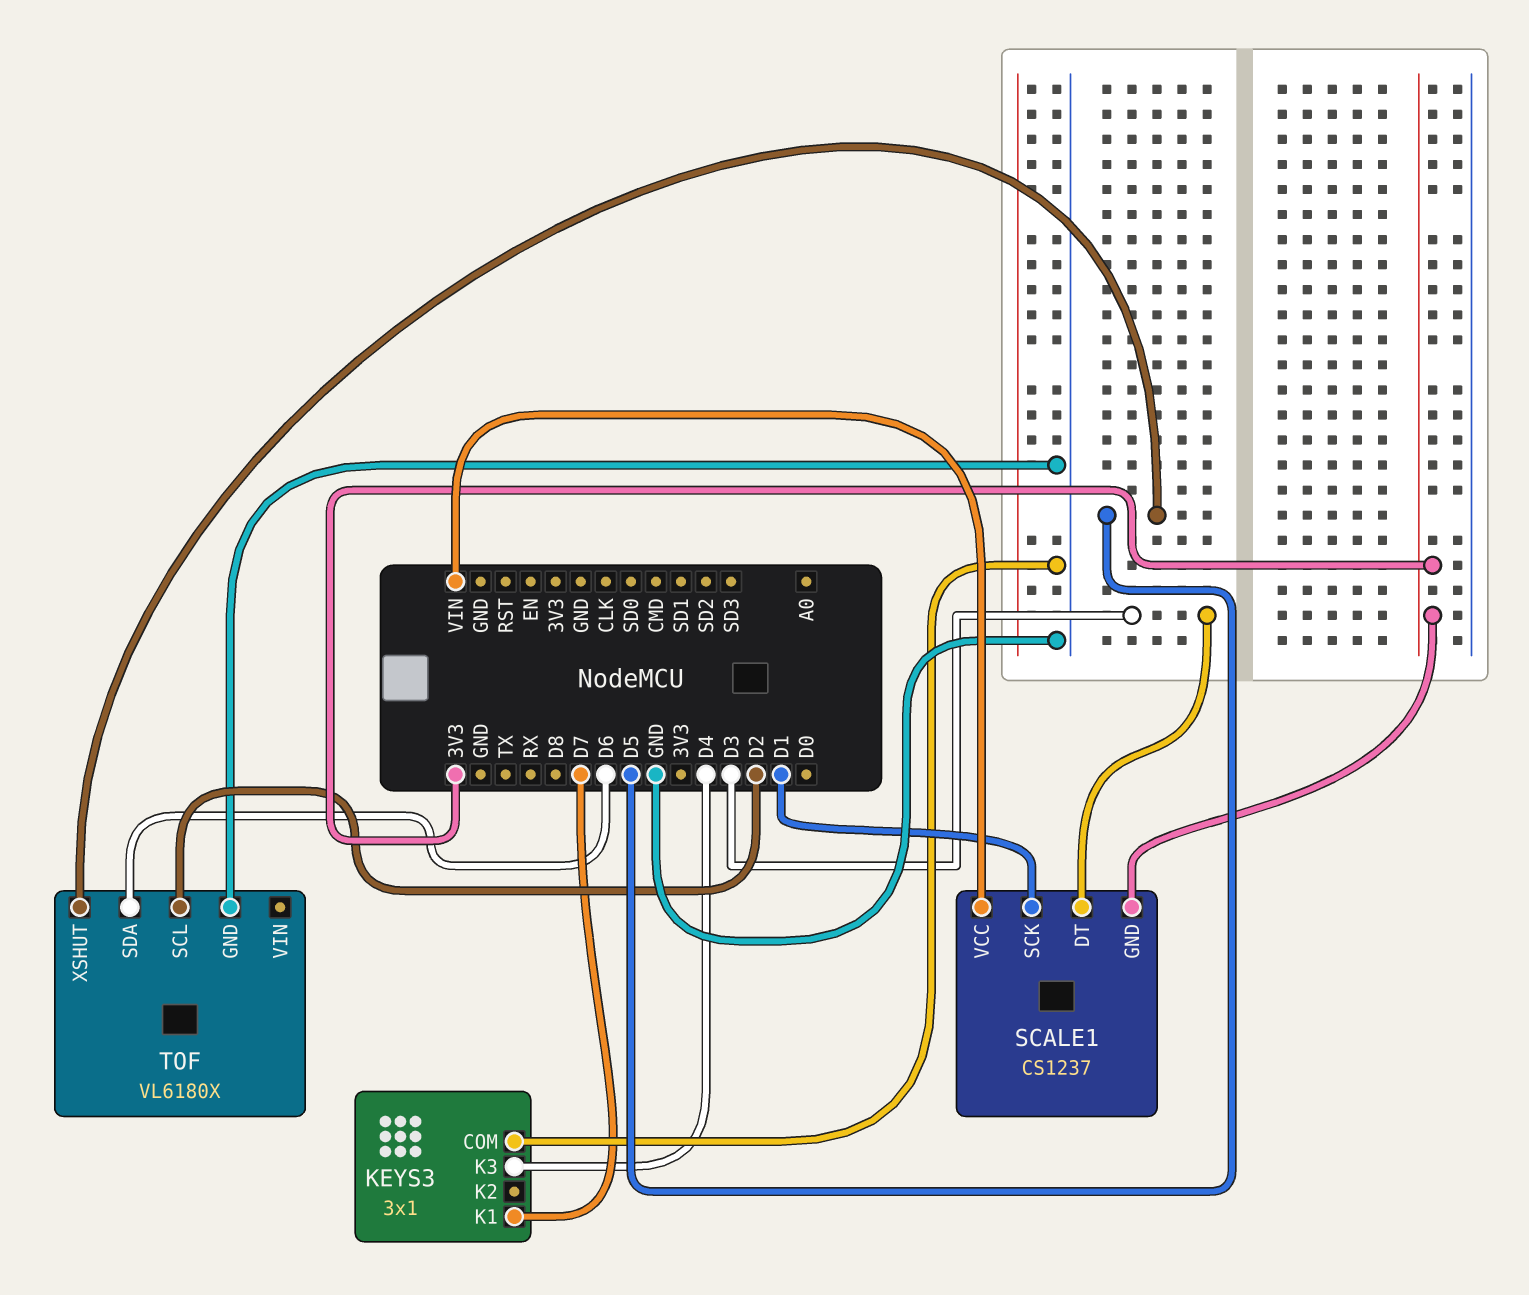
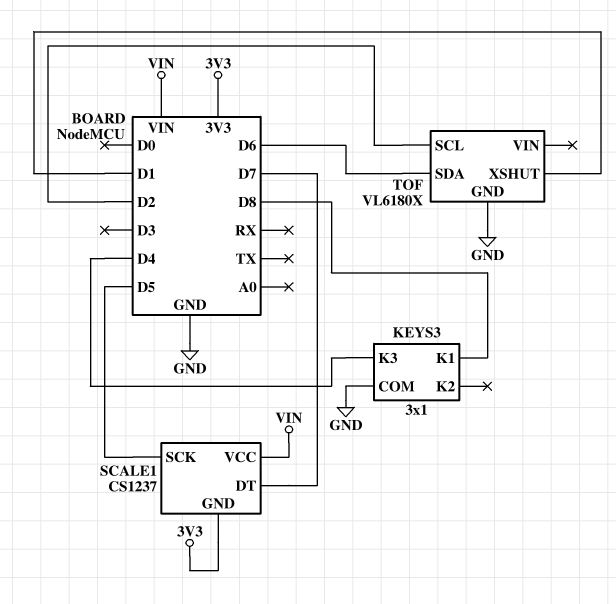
KEYS3 pin K1: D7 -> D8
SCALE1 pin DT: D3 -> D7
SCALE1 pin SCK: D1 -> D5
TOF pin XSHUT: D5 -> D1

